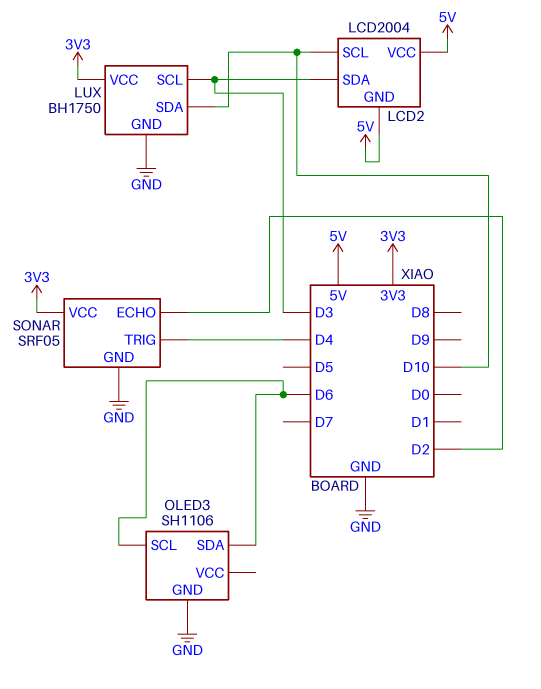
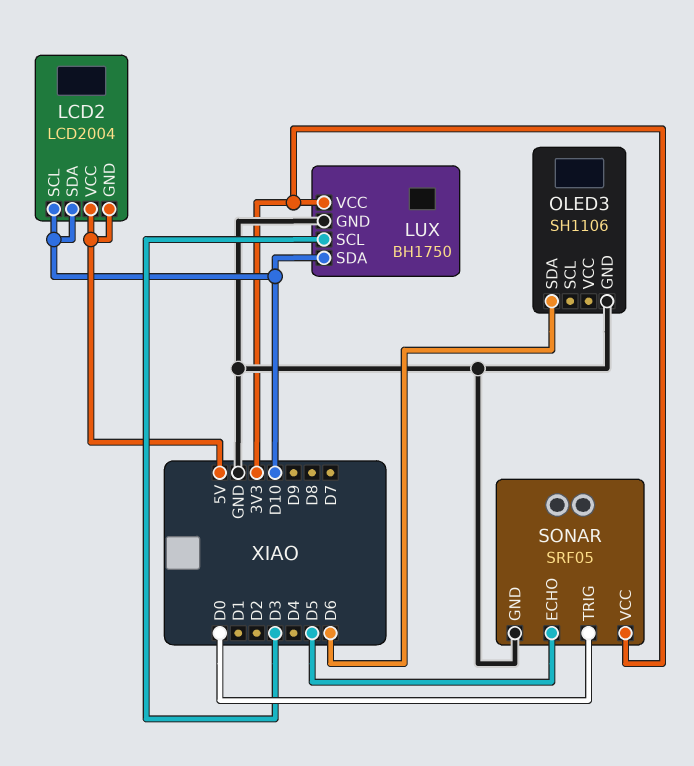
LCD2 pin SDA: D3 -> D10
OLED3 pin SCL: D6 -> none
SONAR pin ECHO: D2 -> D5
SONAR pin TRIG: D4 -> D0

